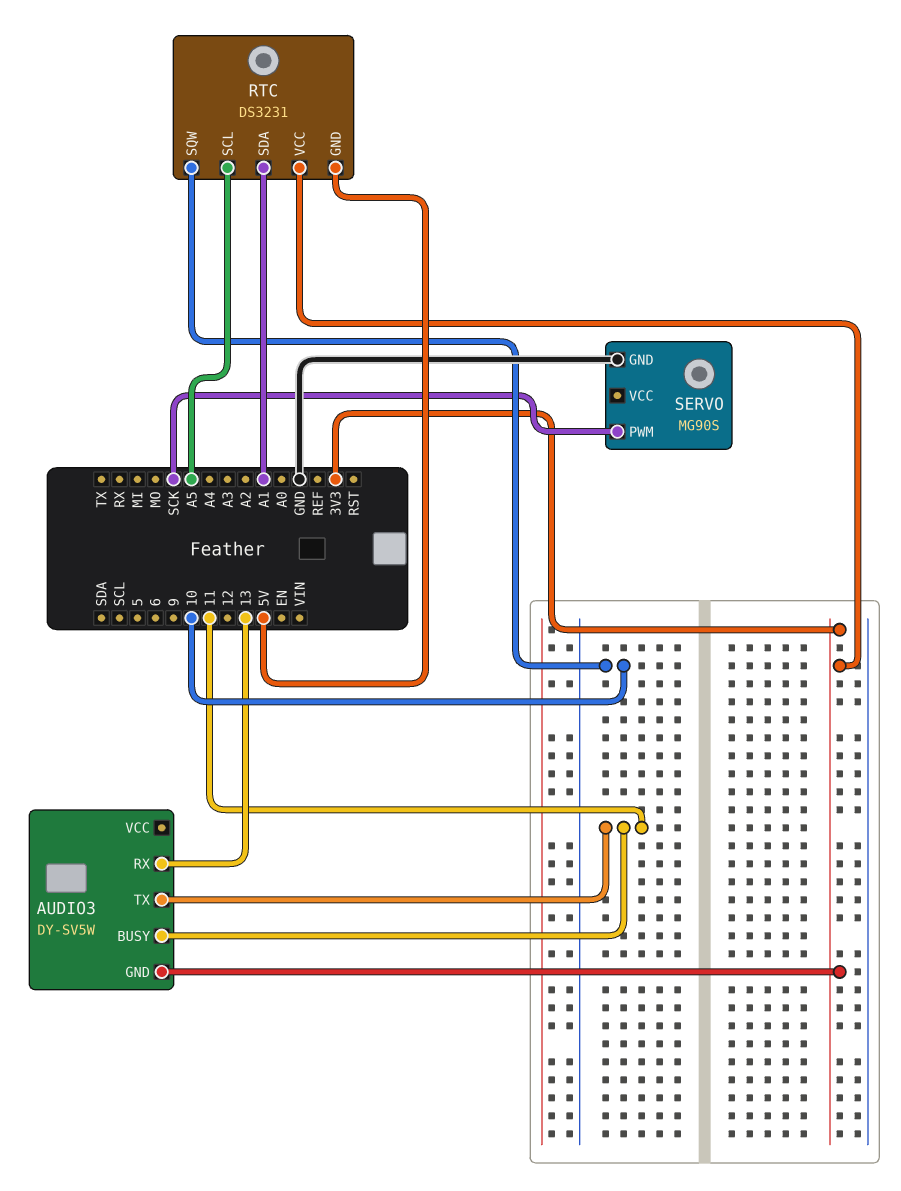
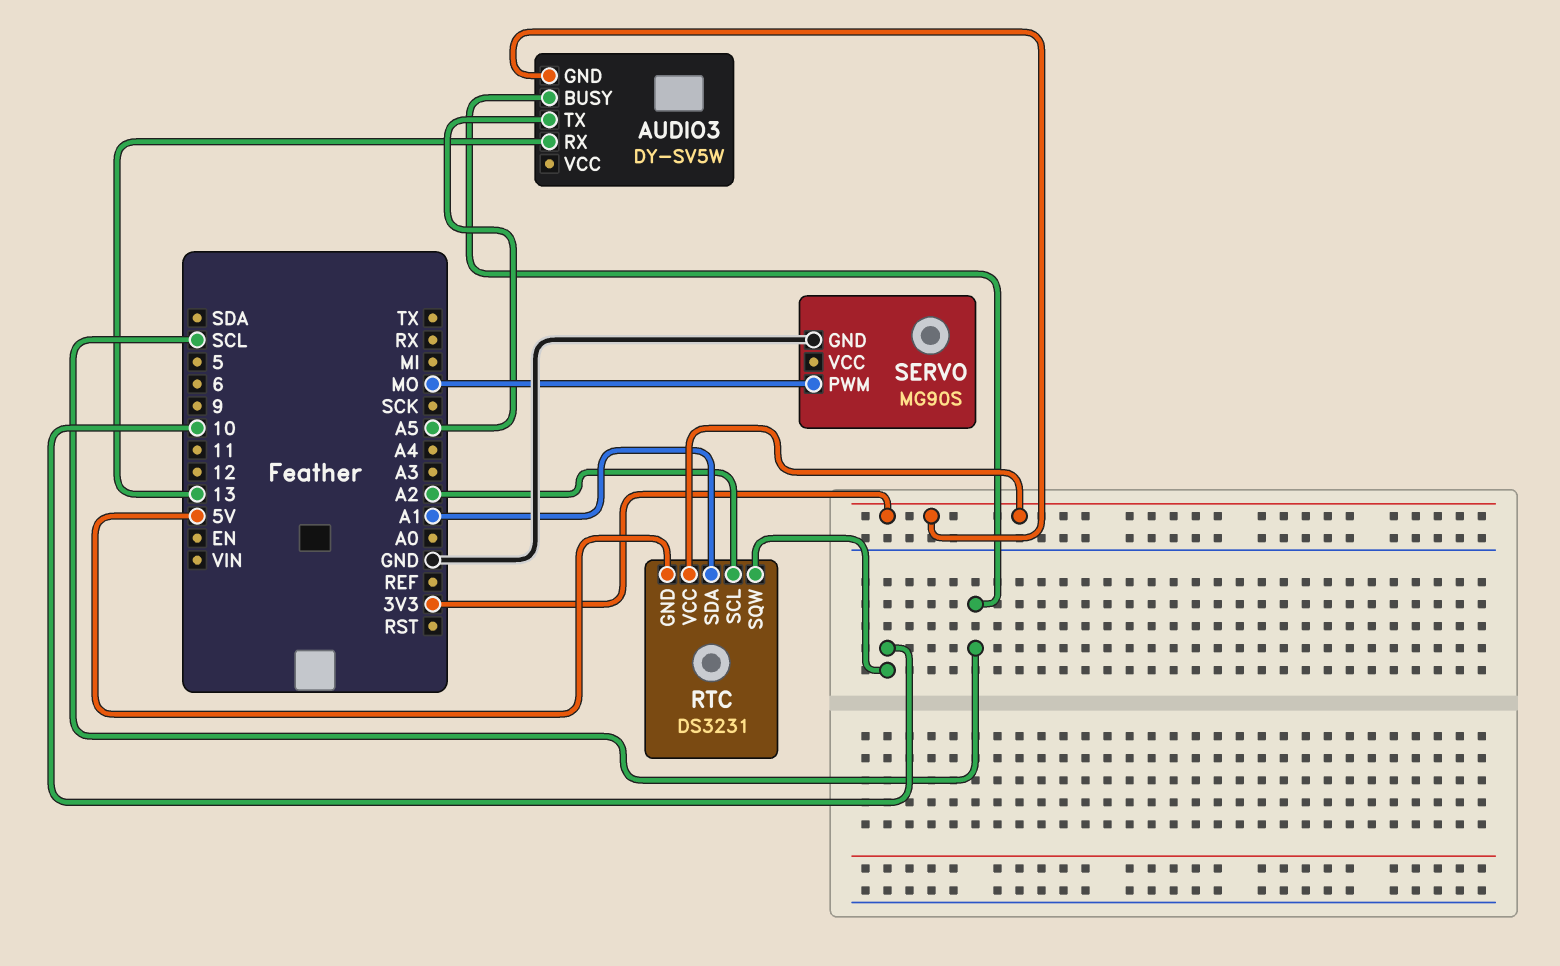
AUDIO3 pin BUSY: 11 -> SCL
AUDIO3 pin TX: 11 -> A5
RTC pin SCL: A5 -> A2
SERVO pin PWM: SCK -> MO

